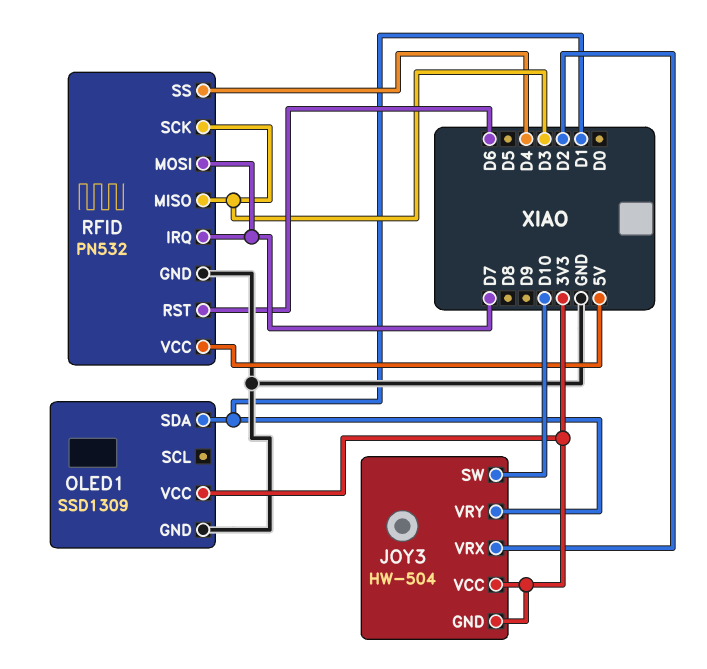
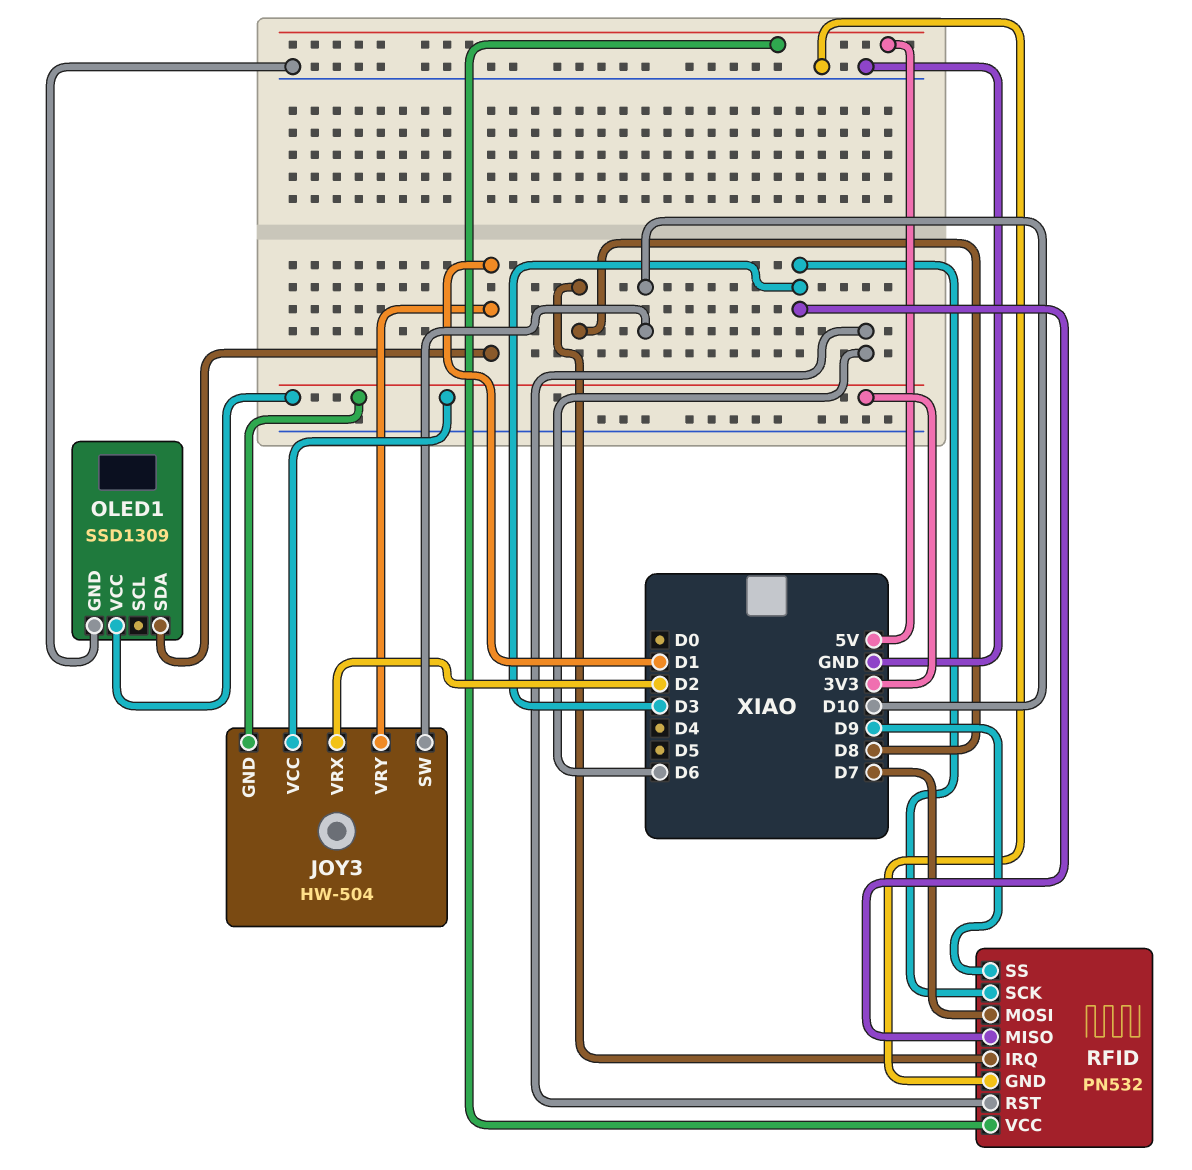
RFID pin IRQ: D7 -> D8
RFID pin SS: D4 -> D9

